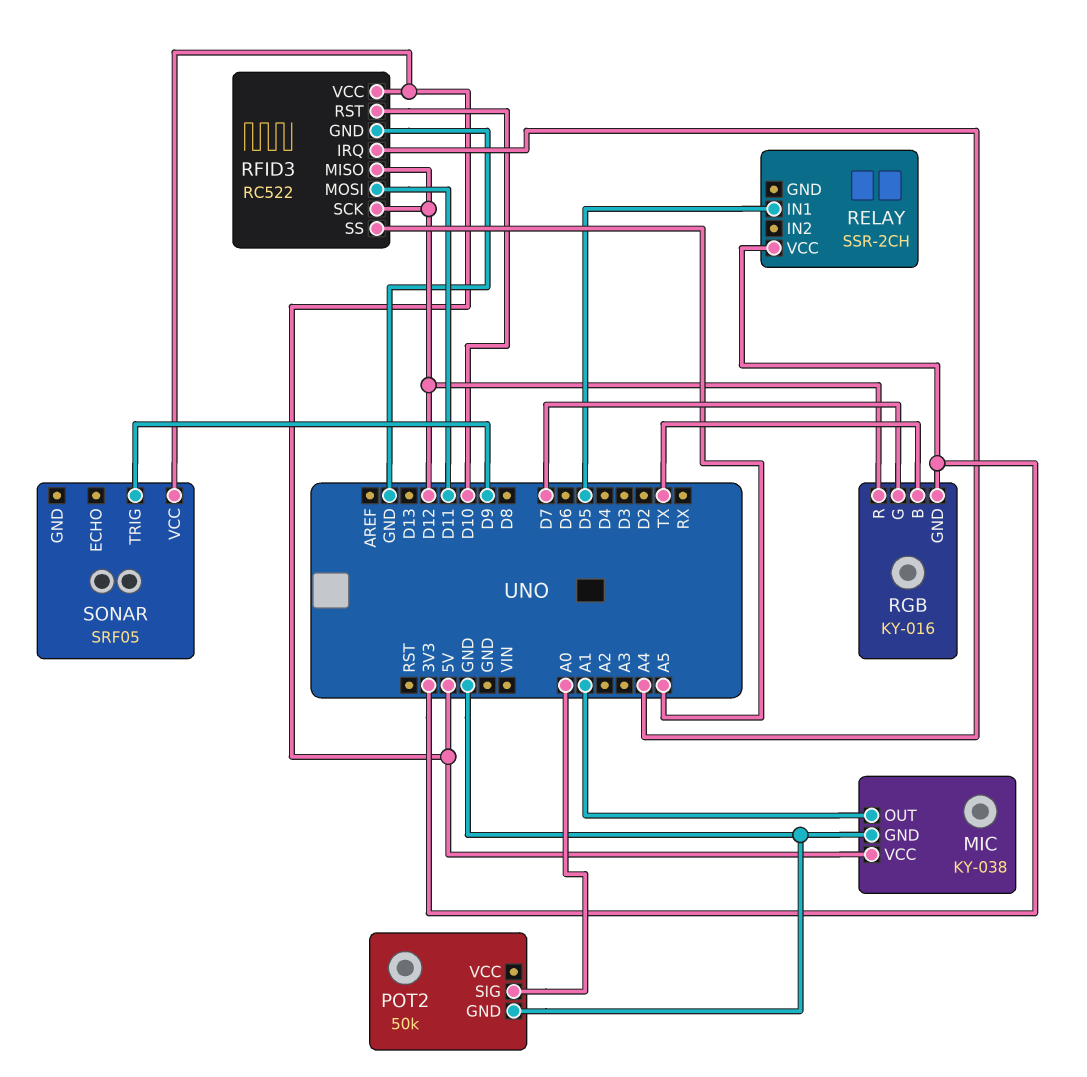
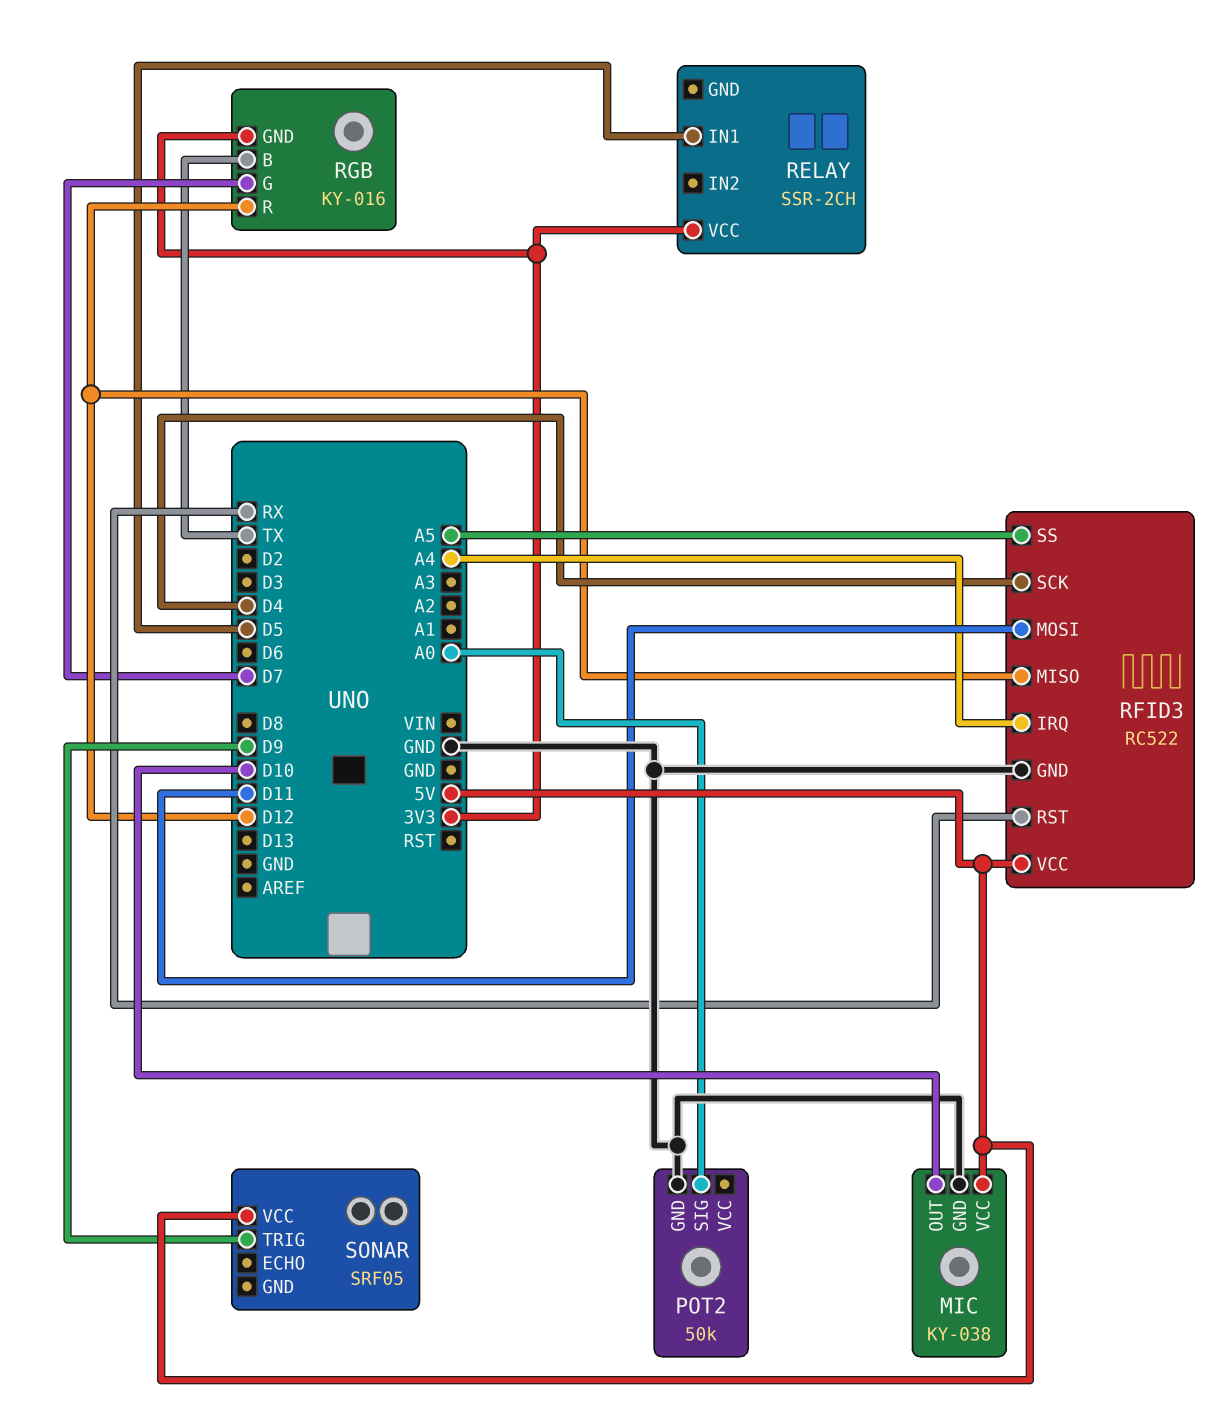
MIC pin OUT: A1 -> D10
RFID3 pin RST: D10 -> RX
RFID3 pin SCK: D12 -> D4

